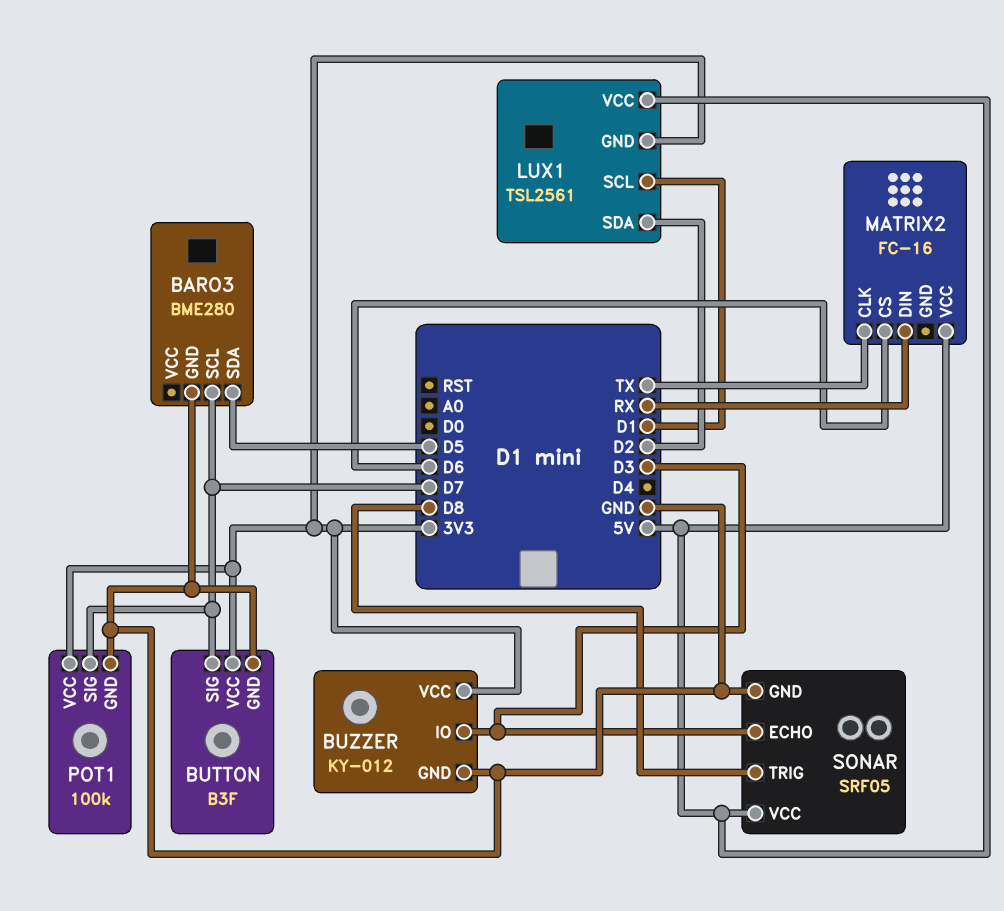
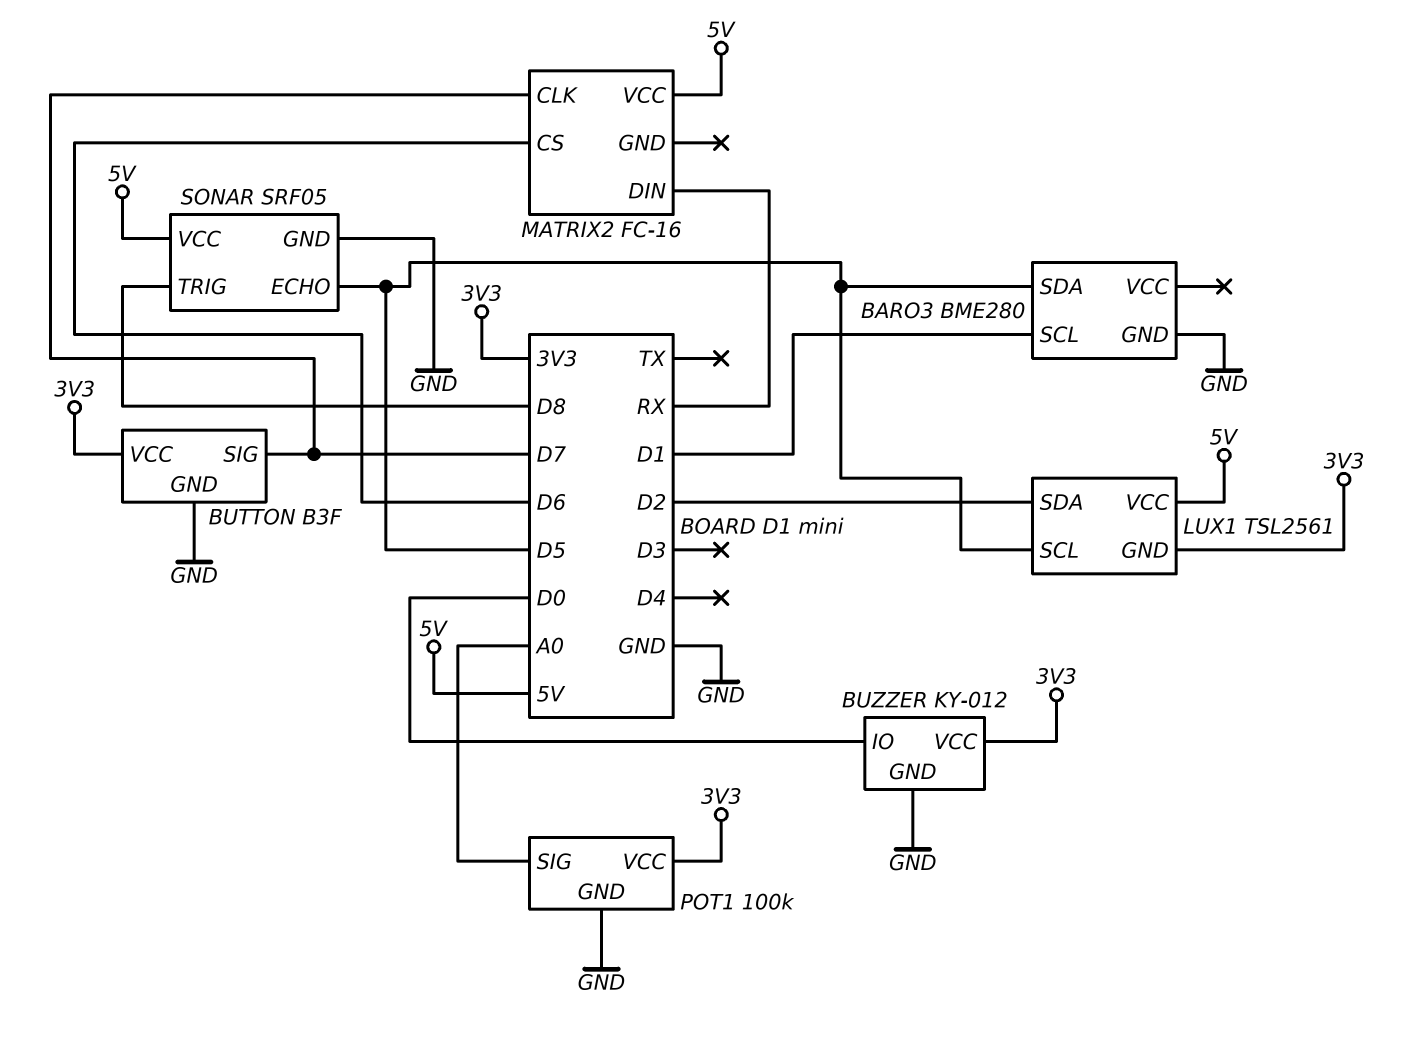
BARO3 pin SCL: D7 -> D1
BUZZER pin IO: D3 -> D0
LUX1 pin SCL: D1 -> D5
MATRIX2 pin CLK: TX -> D7
POT1 pin SIG: D7 -> A0
SONAR pin ECHO: D3 -> D5

